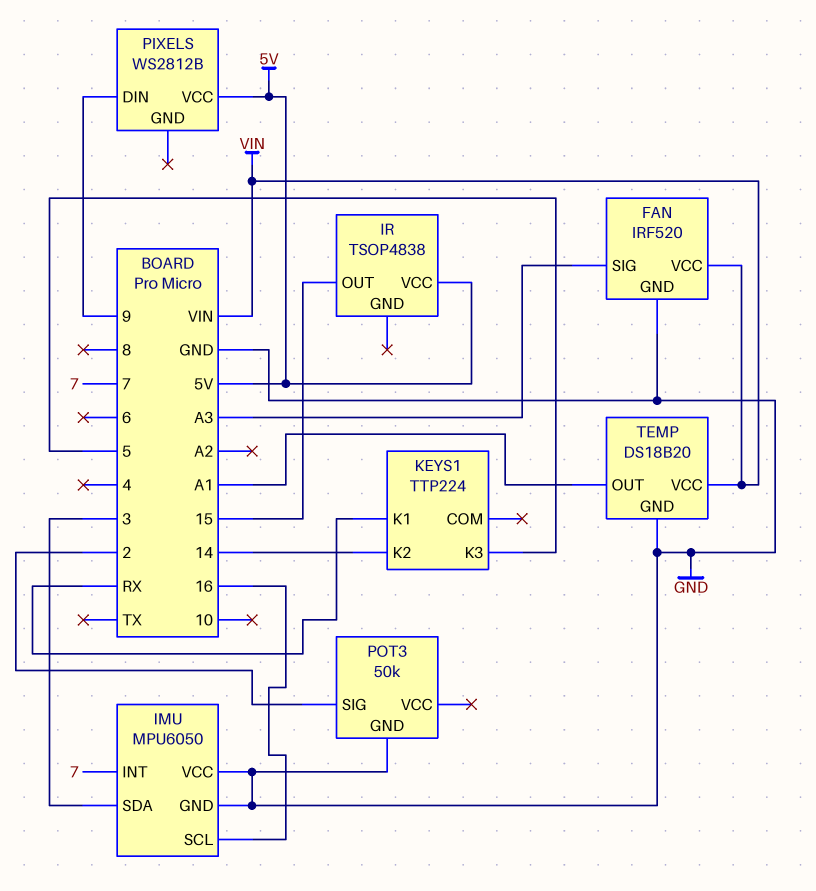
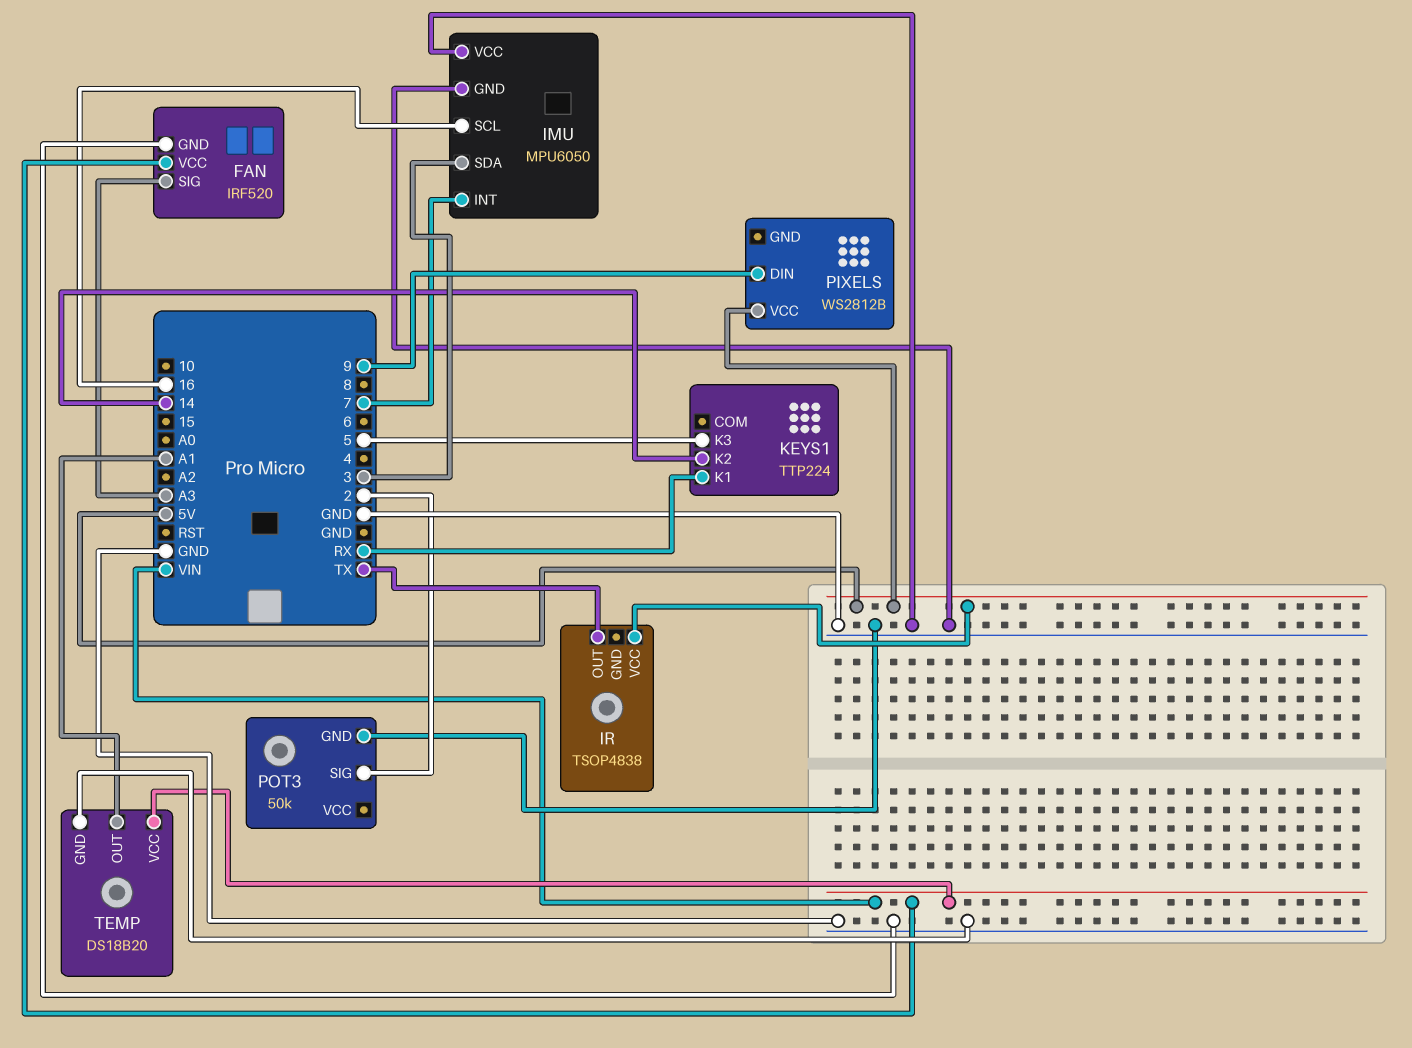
IR pin OUT: 15 -> TX

